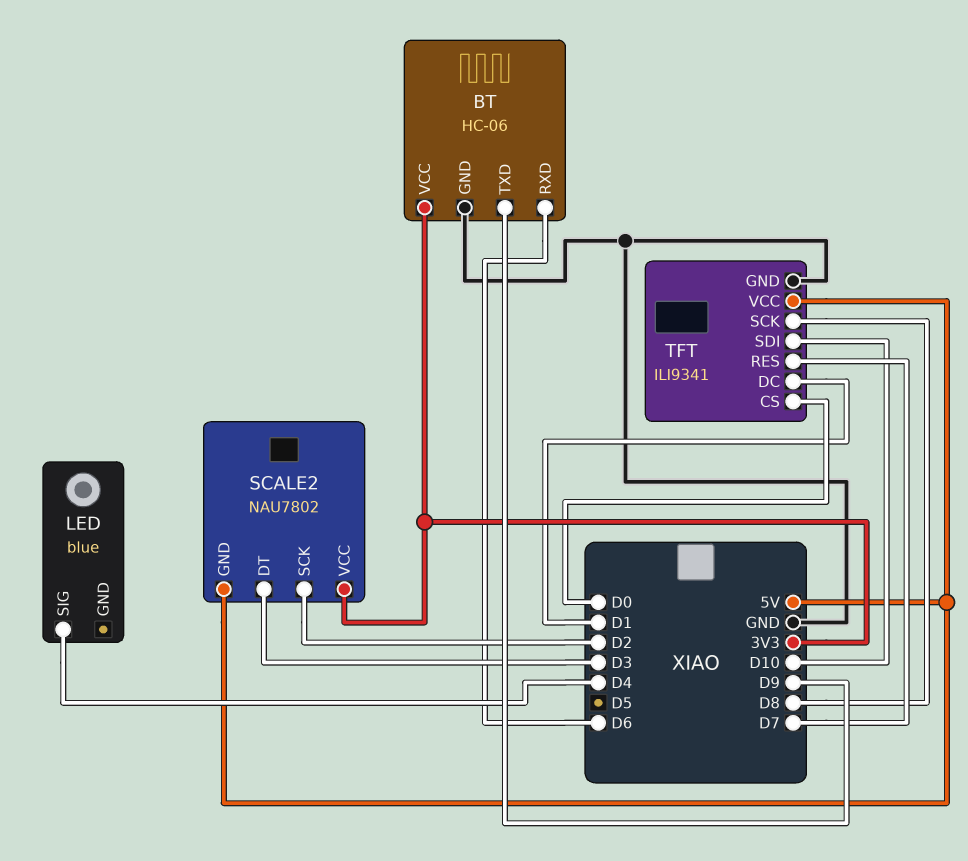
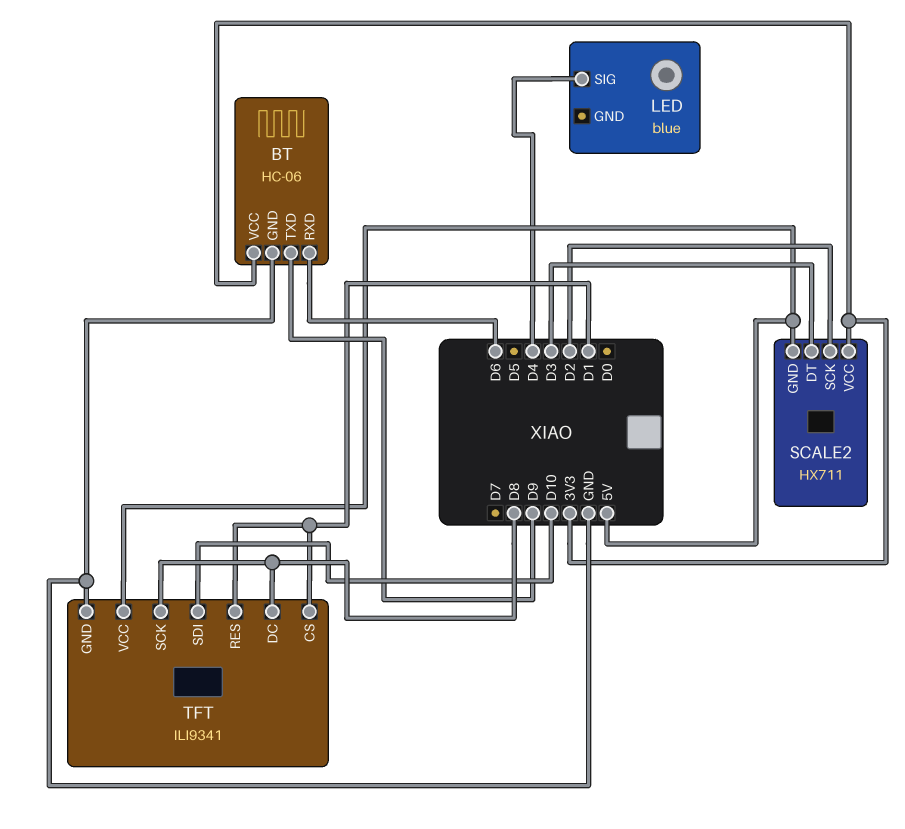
SCALE2: NAU7802 -> HX711
TFT pin CS: D0 -> D1
TFT pin DC: D1 -> D8
TFT pin RES: D7 -> D1

